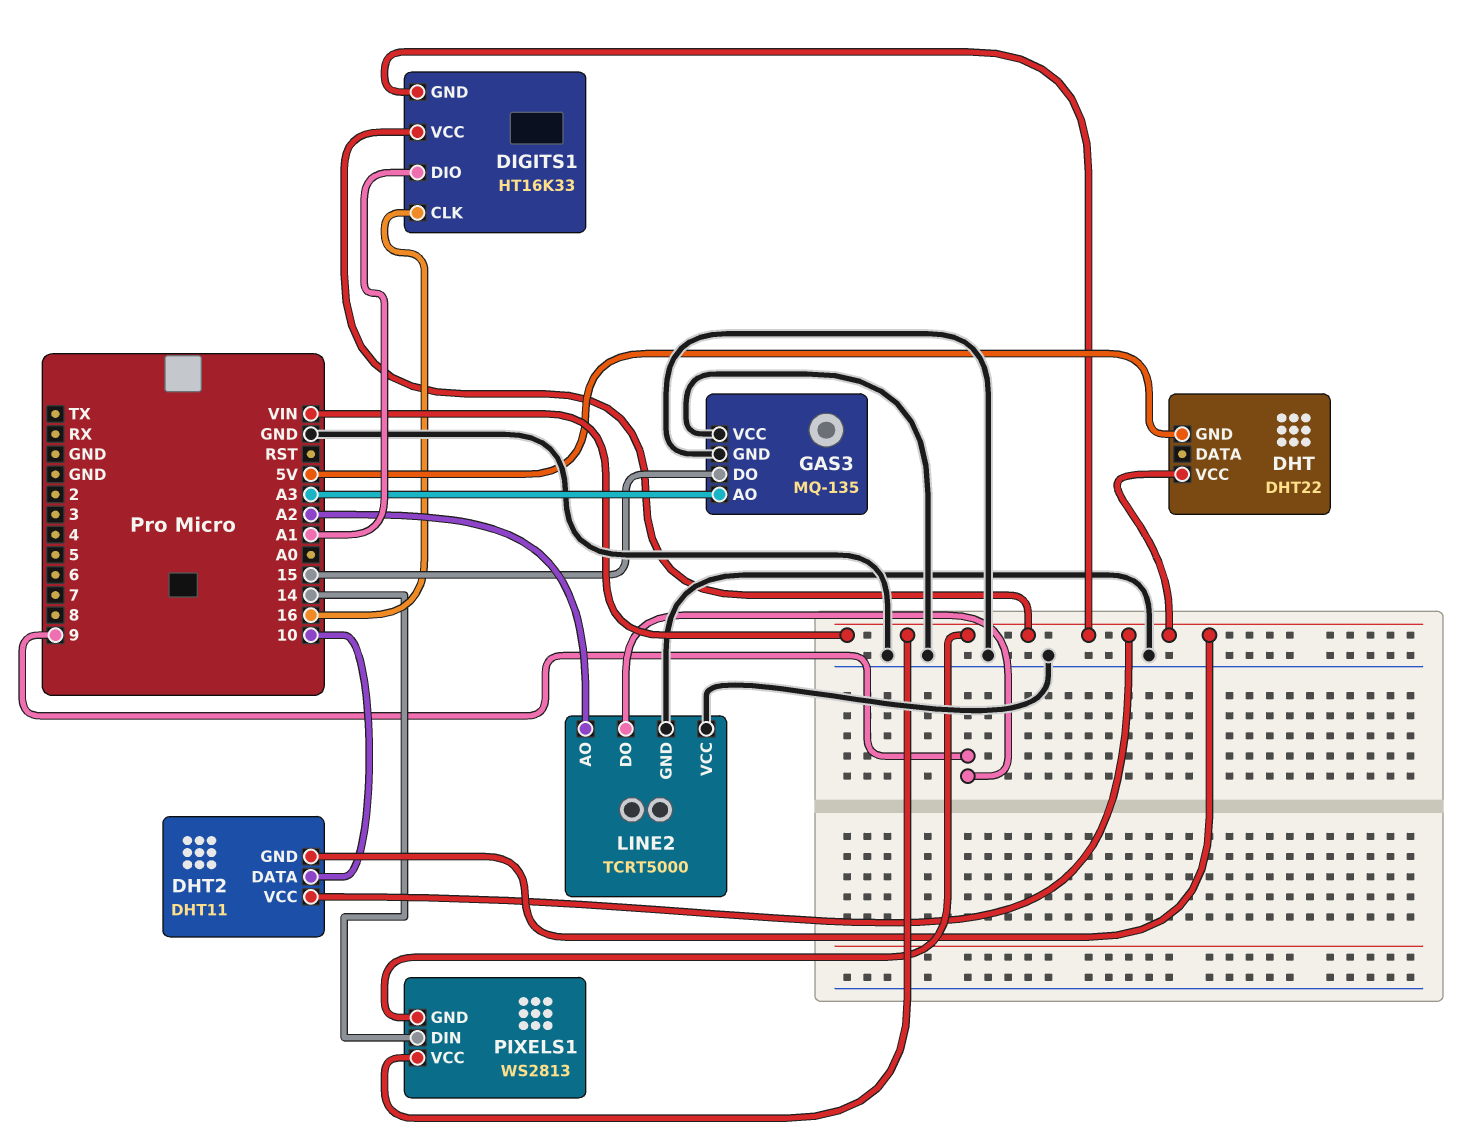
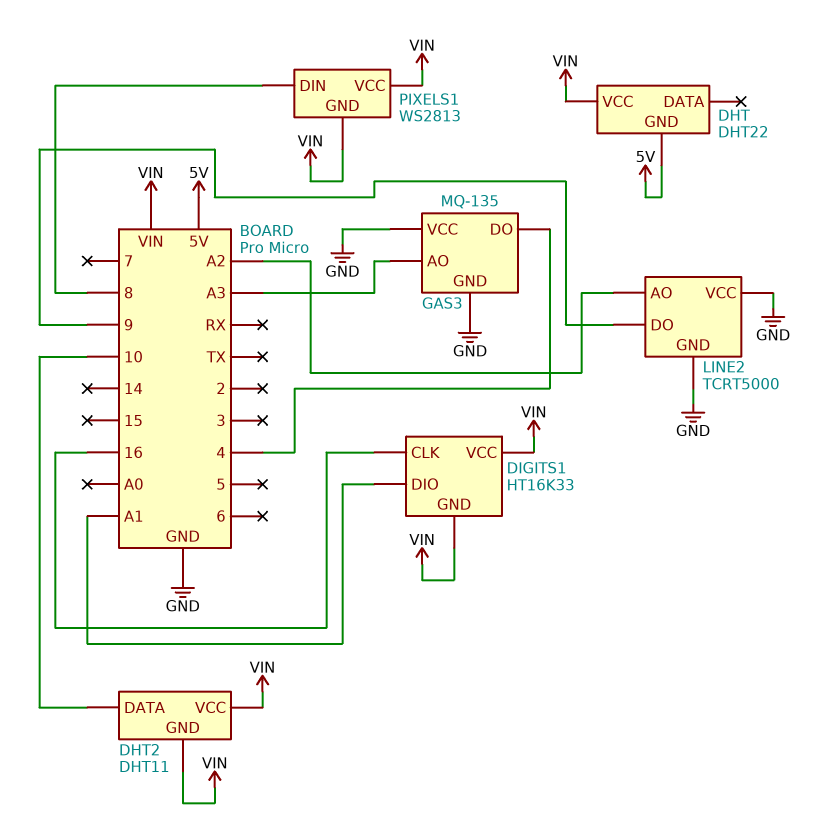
GAS3 pin DO: 15 -> 4
PIXELS1 pin DIN: 14 -> 8

